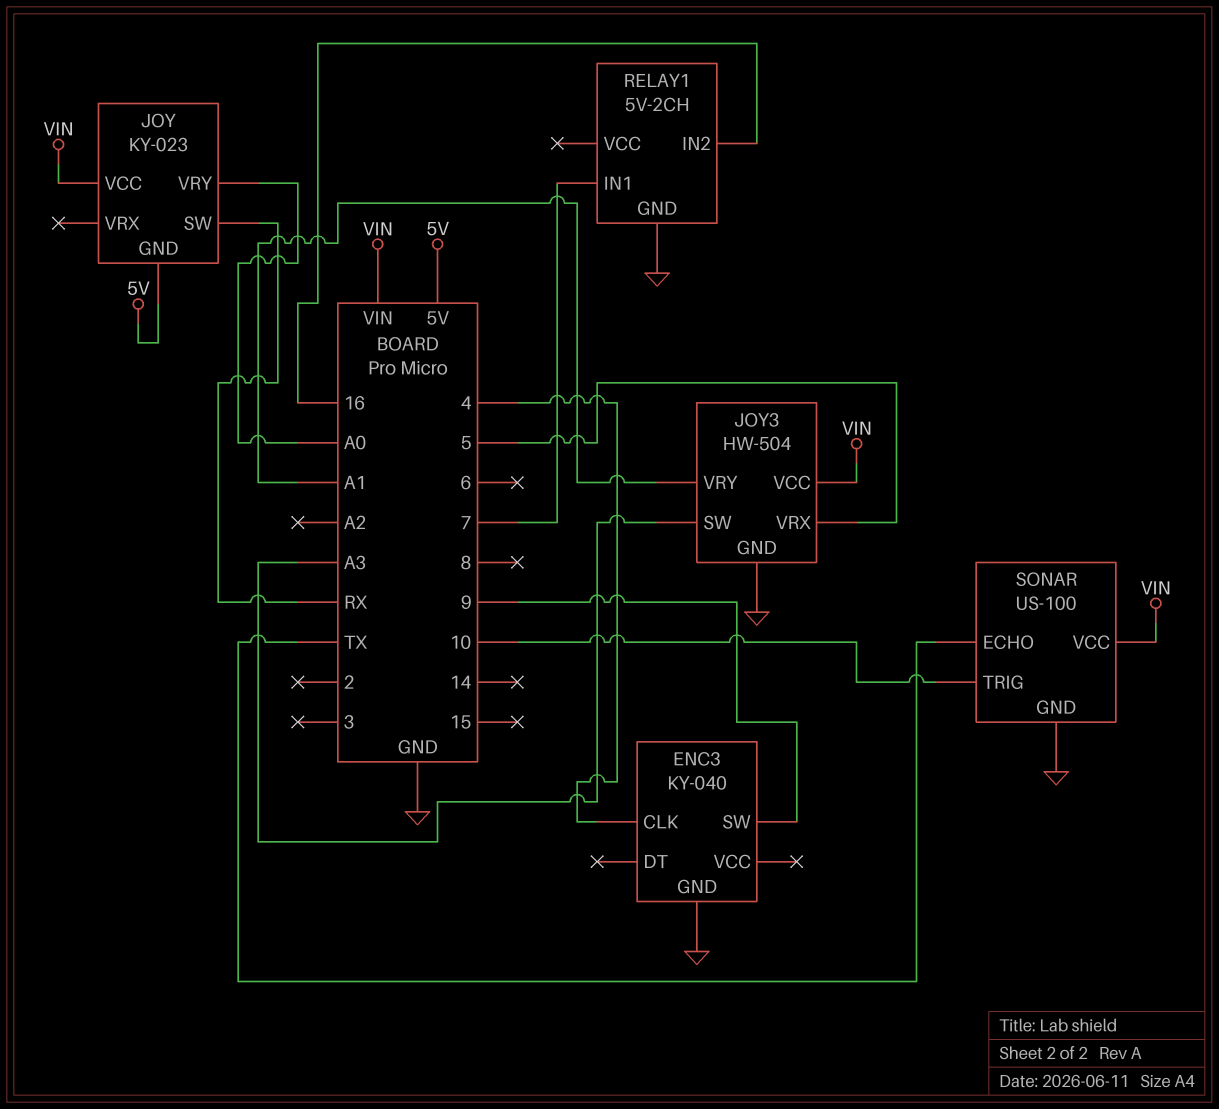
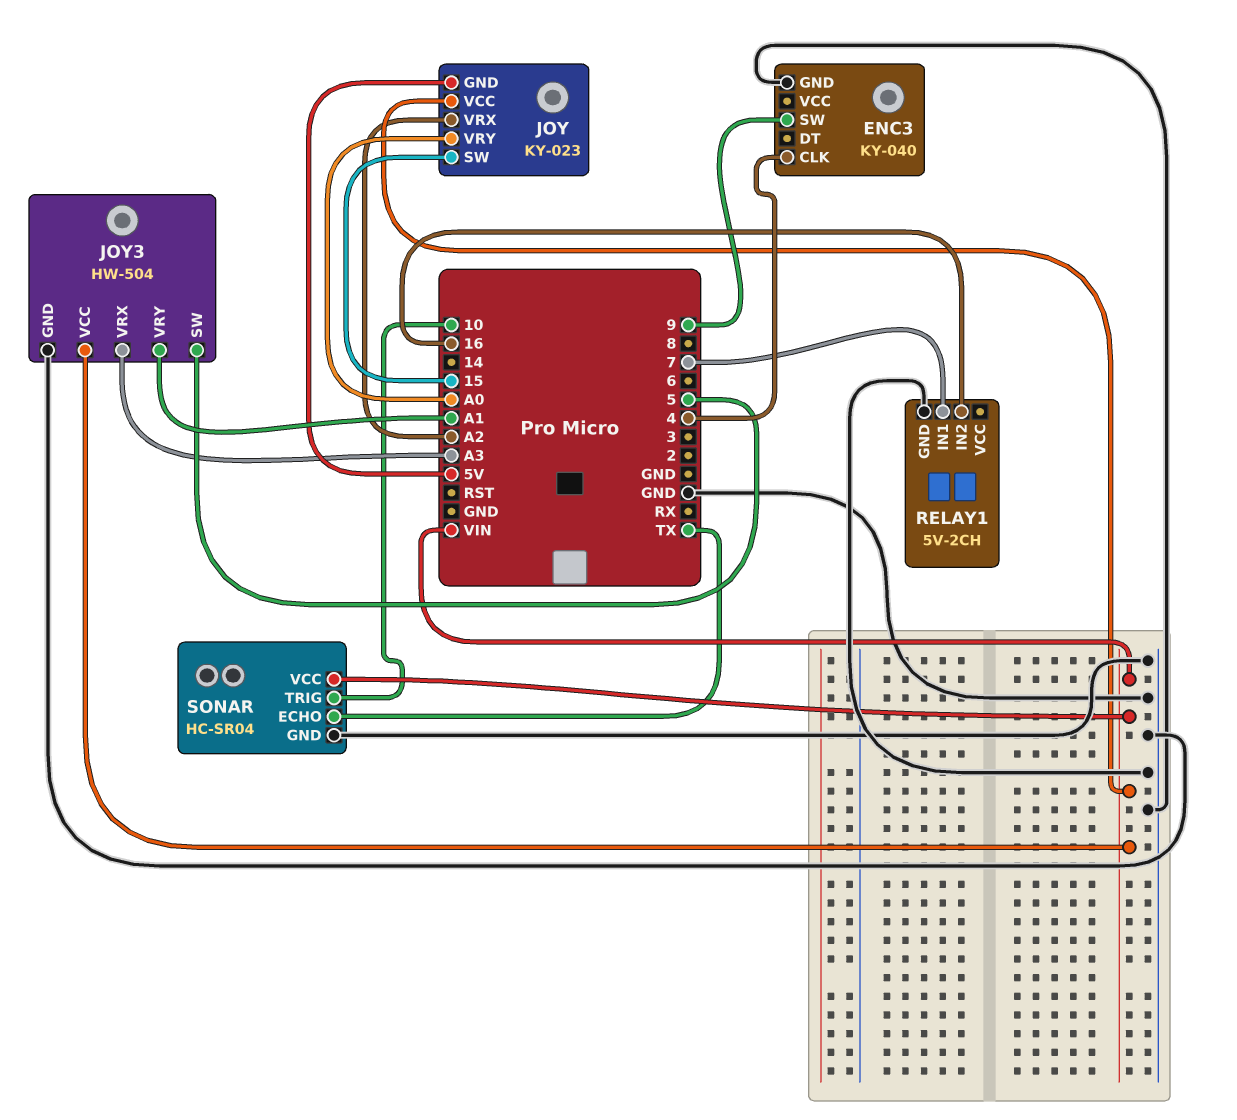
JOY pin SW: RX -> 15
JOY pin VRX: none -> A2
JOY3 pin SW: A3 -> 5
JOY3 pin VRX: 5 -> A3
SONAR: US-100 -> HC-SR04

